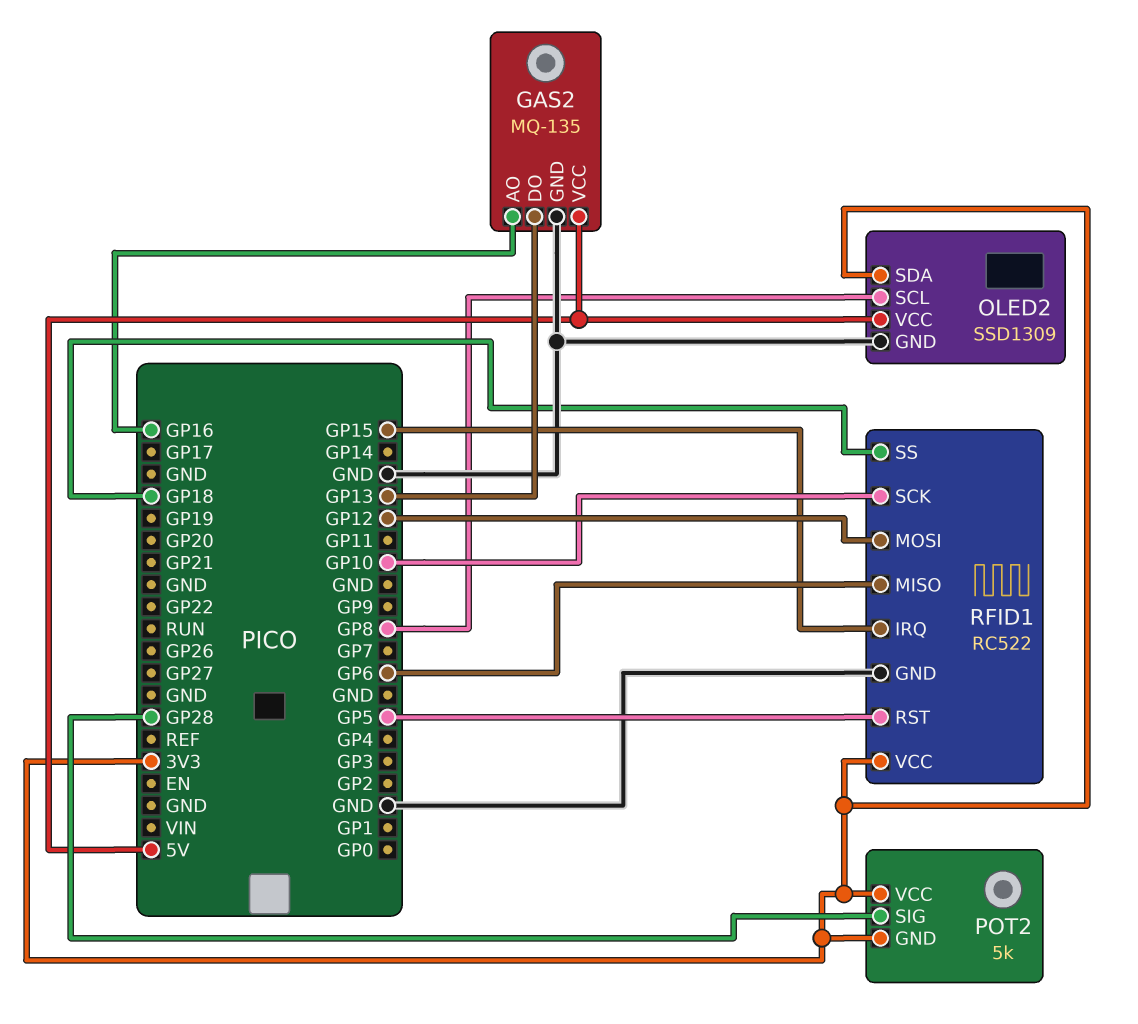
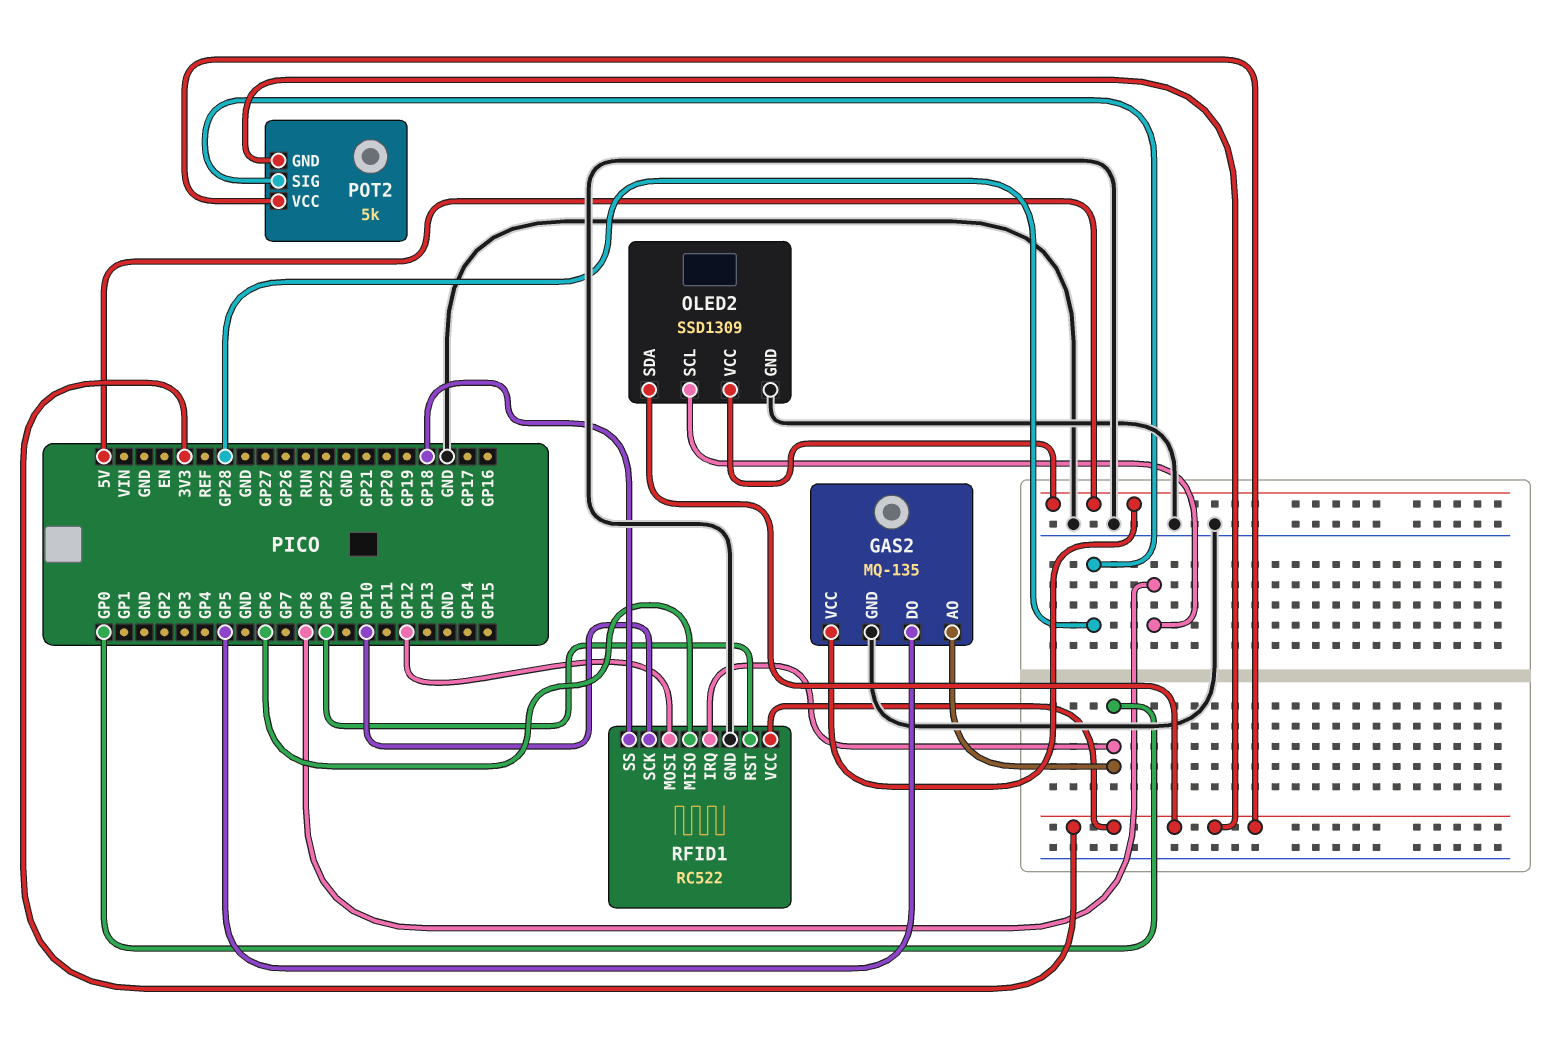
GAS2 pin AO: GP16 -> GP0
GAS2 pin DO: GP13 -> GP5
RFID1 pin IRQ: GP15 -> GP0
RFID1 pin RST: GP5 -> GP9

